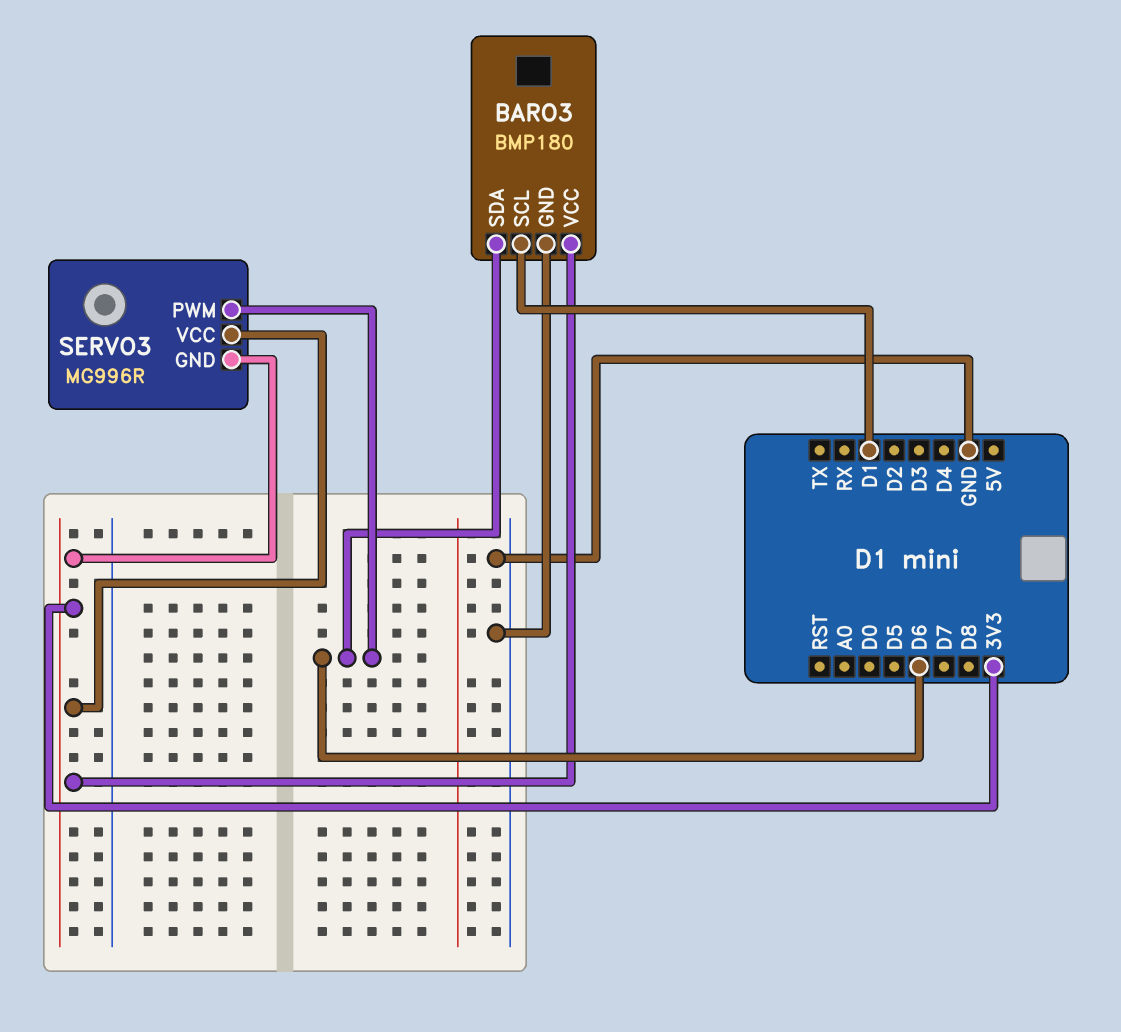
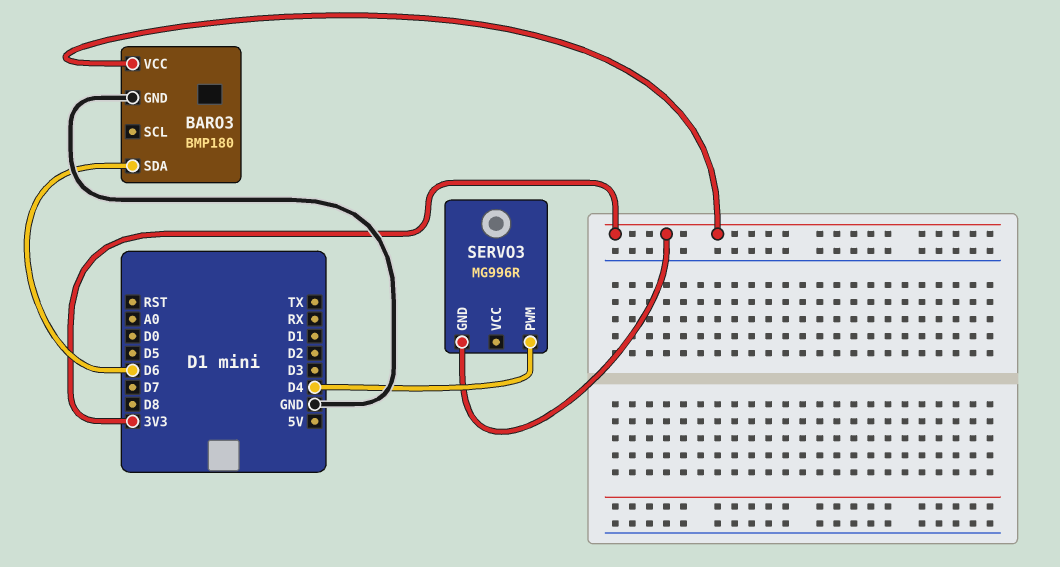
BARO3 pin SCL: D1 -> none
SERVO3 pin PWM: D6 -> D4
SERVO3 pin VCC: 3V3 -> none

